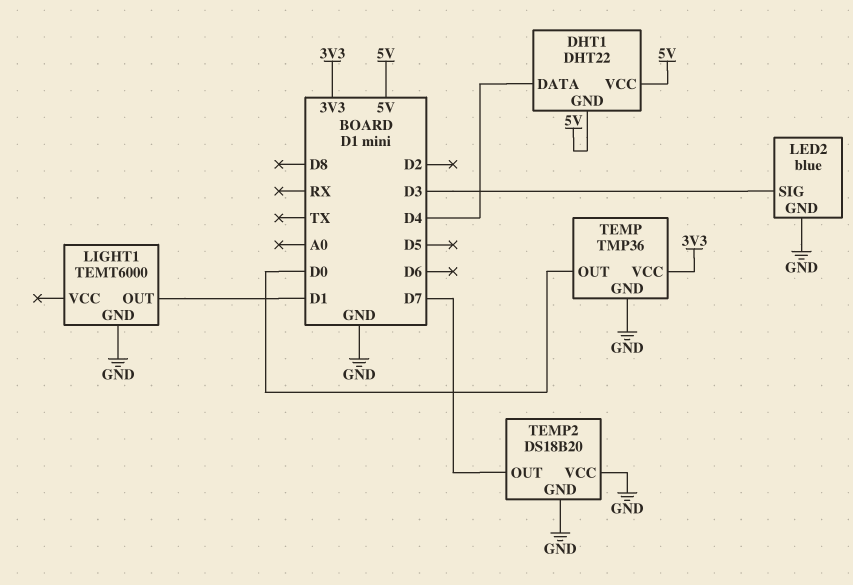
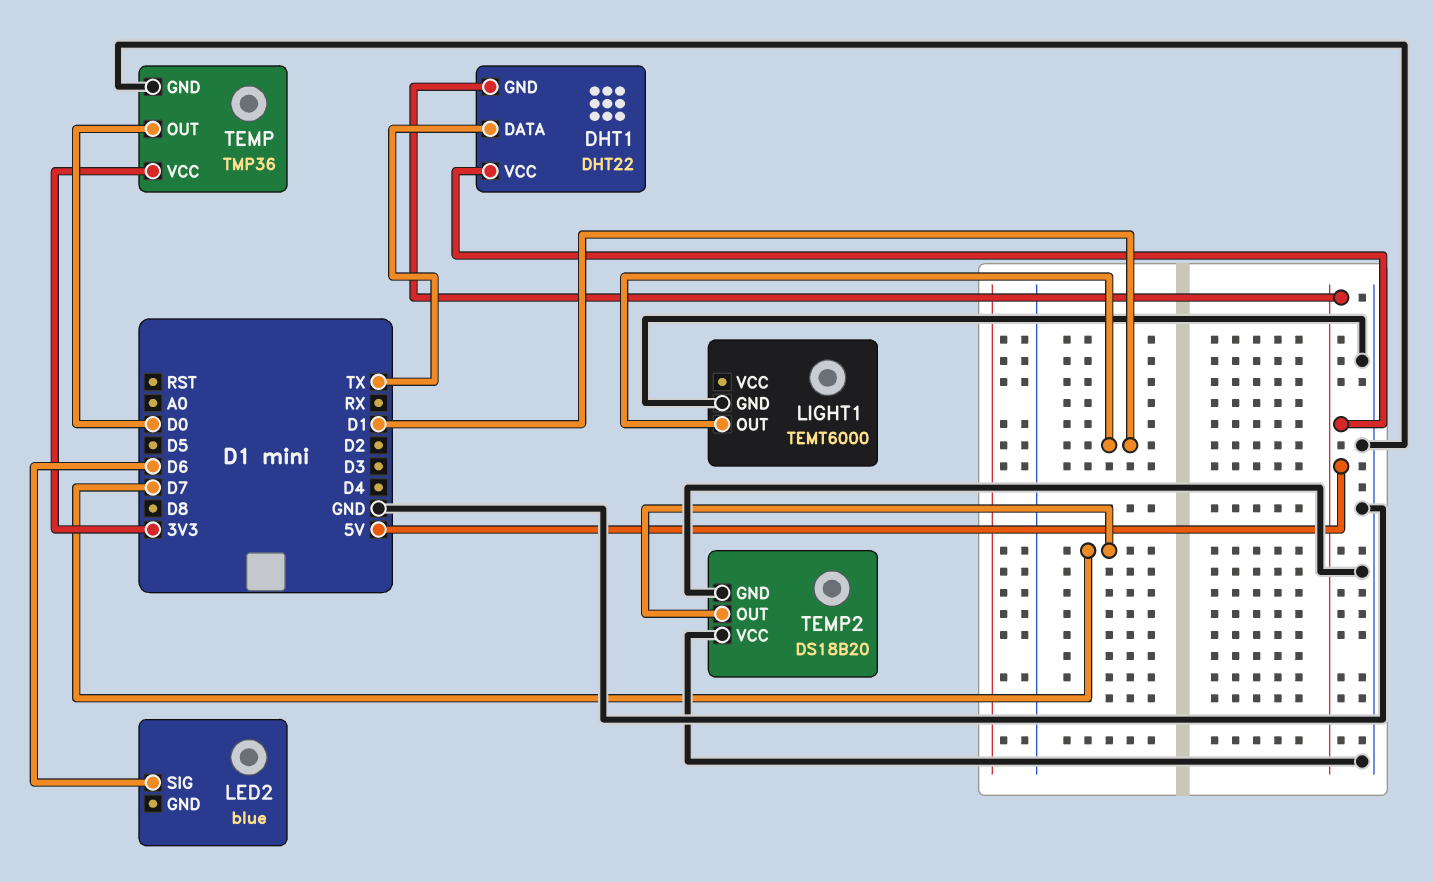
DHT1 pin DATA: D4 -> TX
LED2 pin GND: GND -> none
LED2 pin SIG: D3 -> D6

